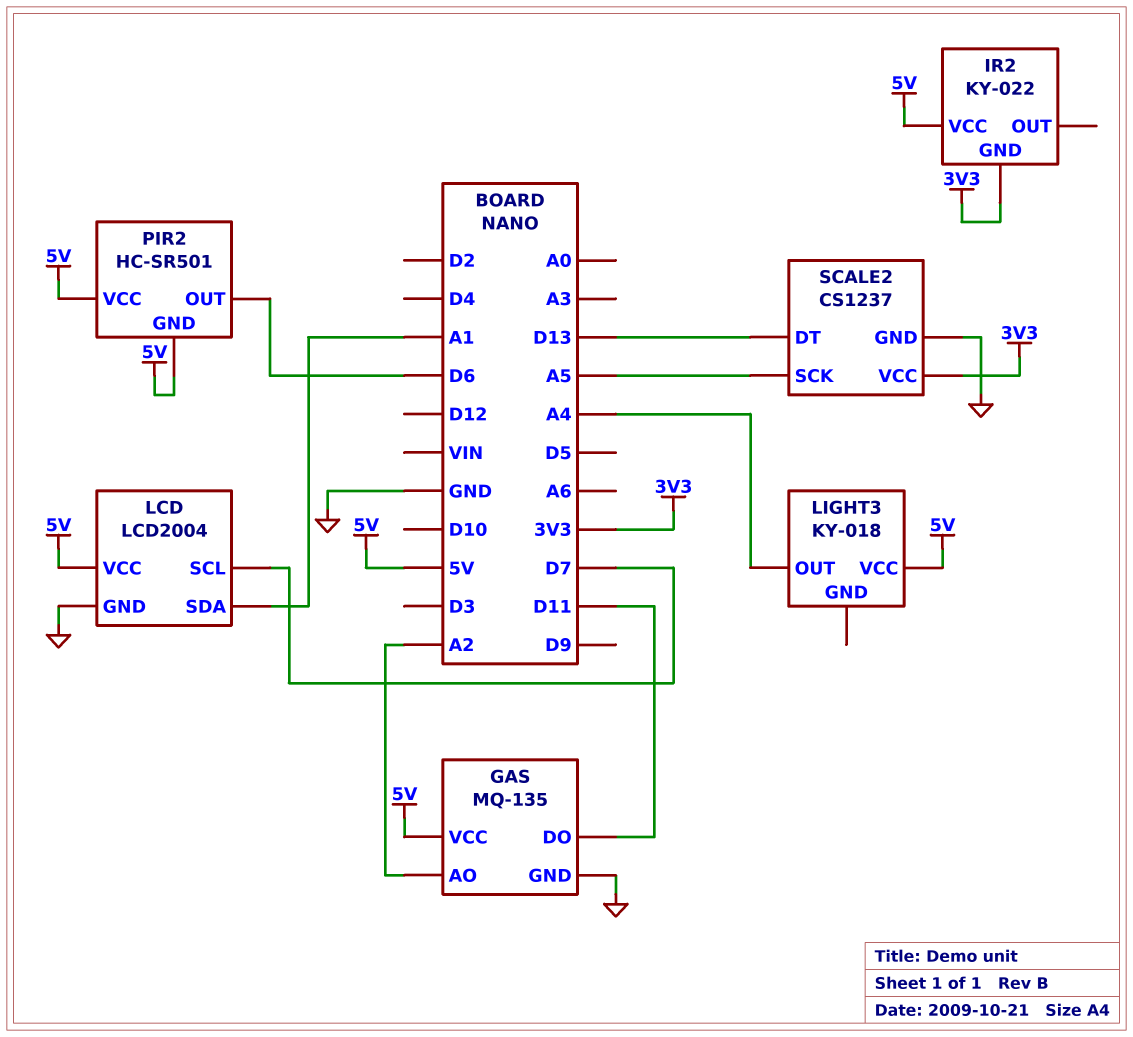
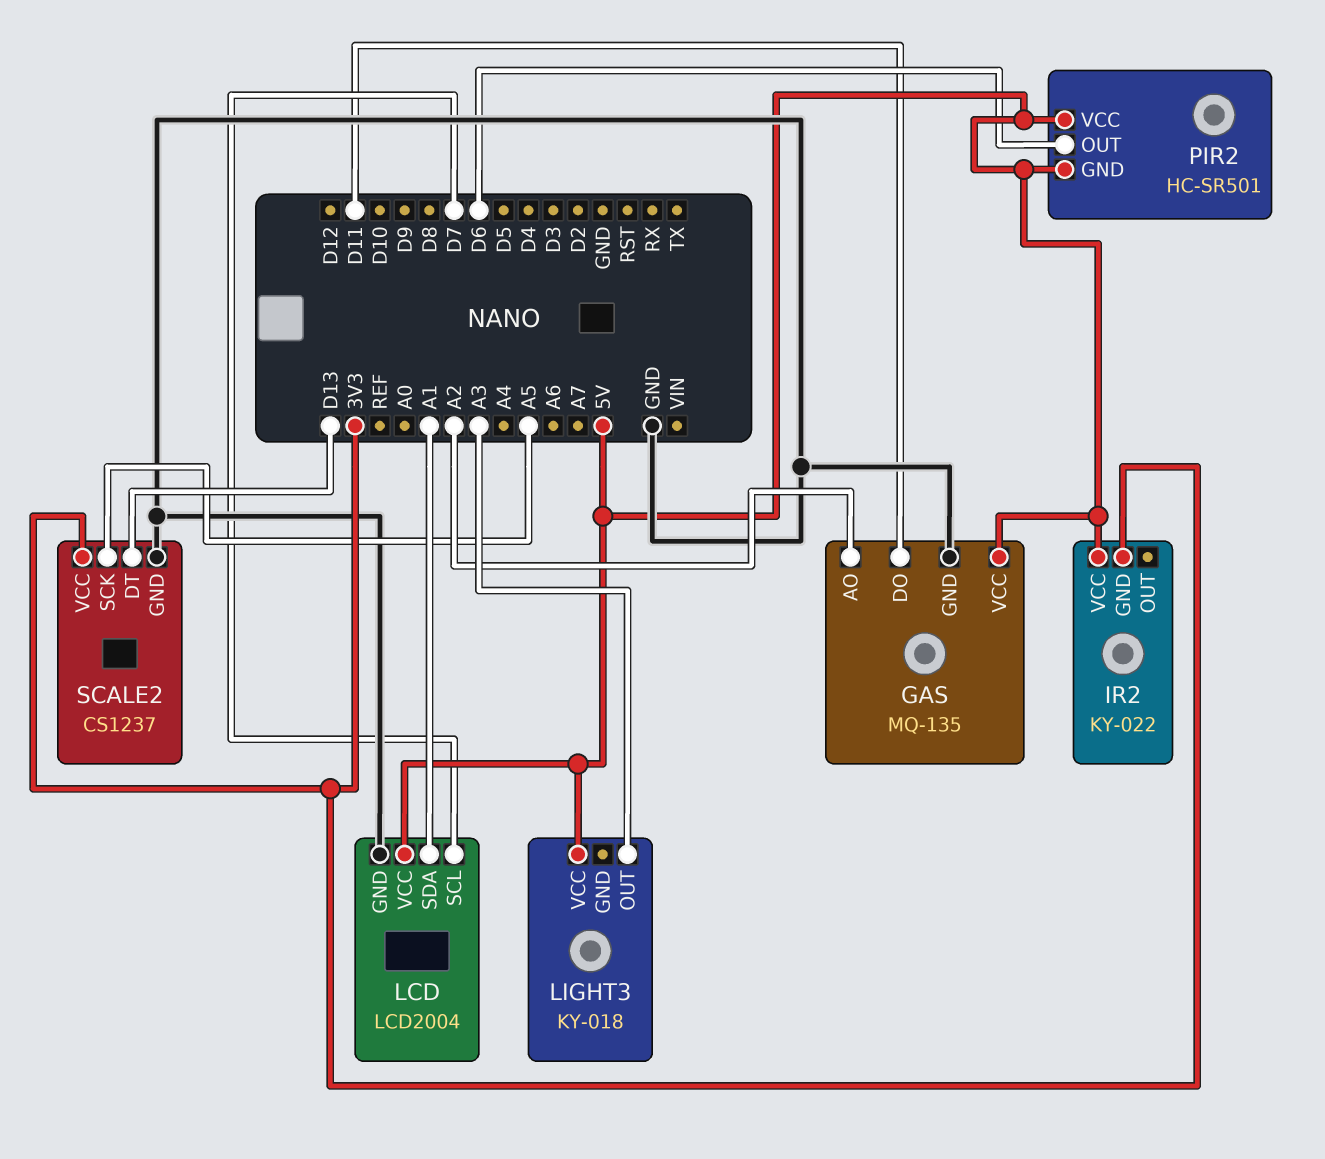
LIGHT3 pin OUT: A4 -> A3

